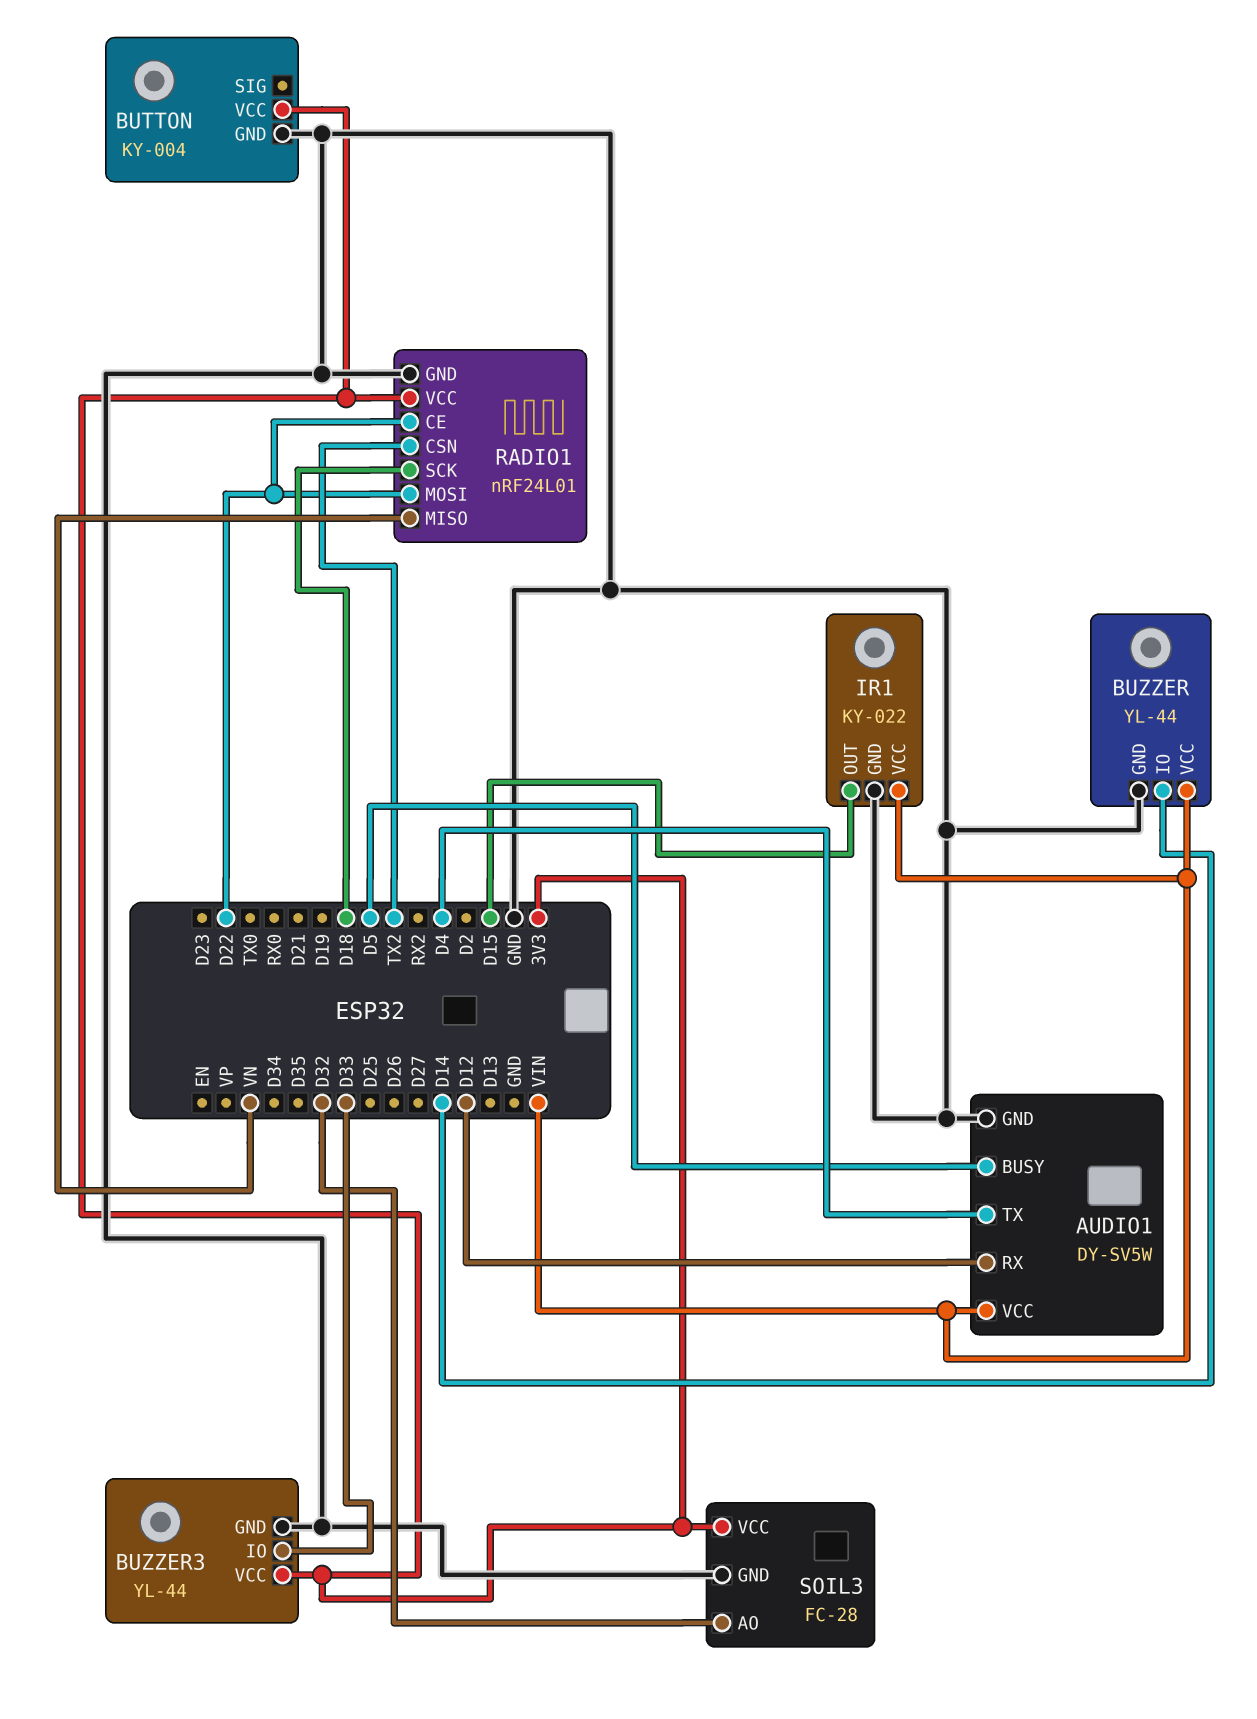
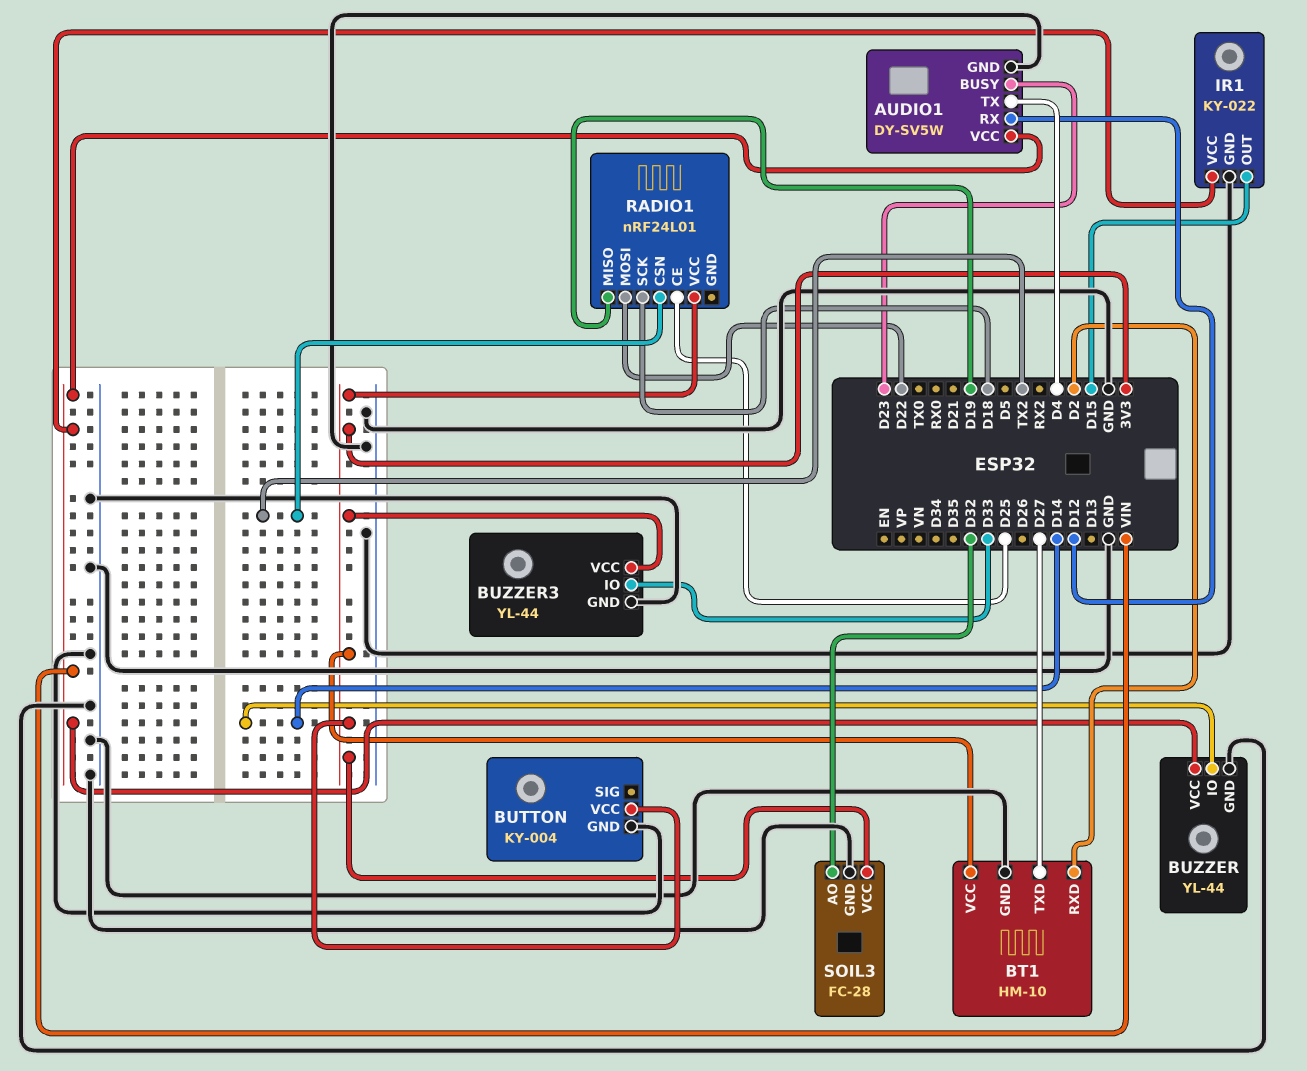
AUDIO1 pin BUSY: D5 -> D23
BT1: none -> HM-10
BT1 pin GND: none -> GND
BT1 pin RXD: none -> D2
BT1 pin TXD: none -> D27
BT1 pin VCC: none -> 3V3
RADIO1 pin CE: D22 -> D25
RADIO1 pin GND: GND -> none
RADIO1 pin MISO: VN -> D19

